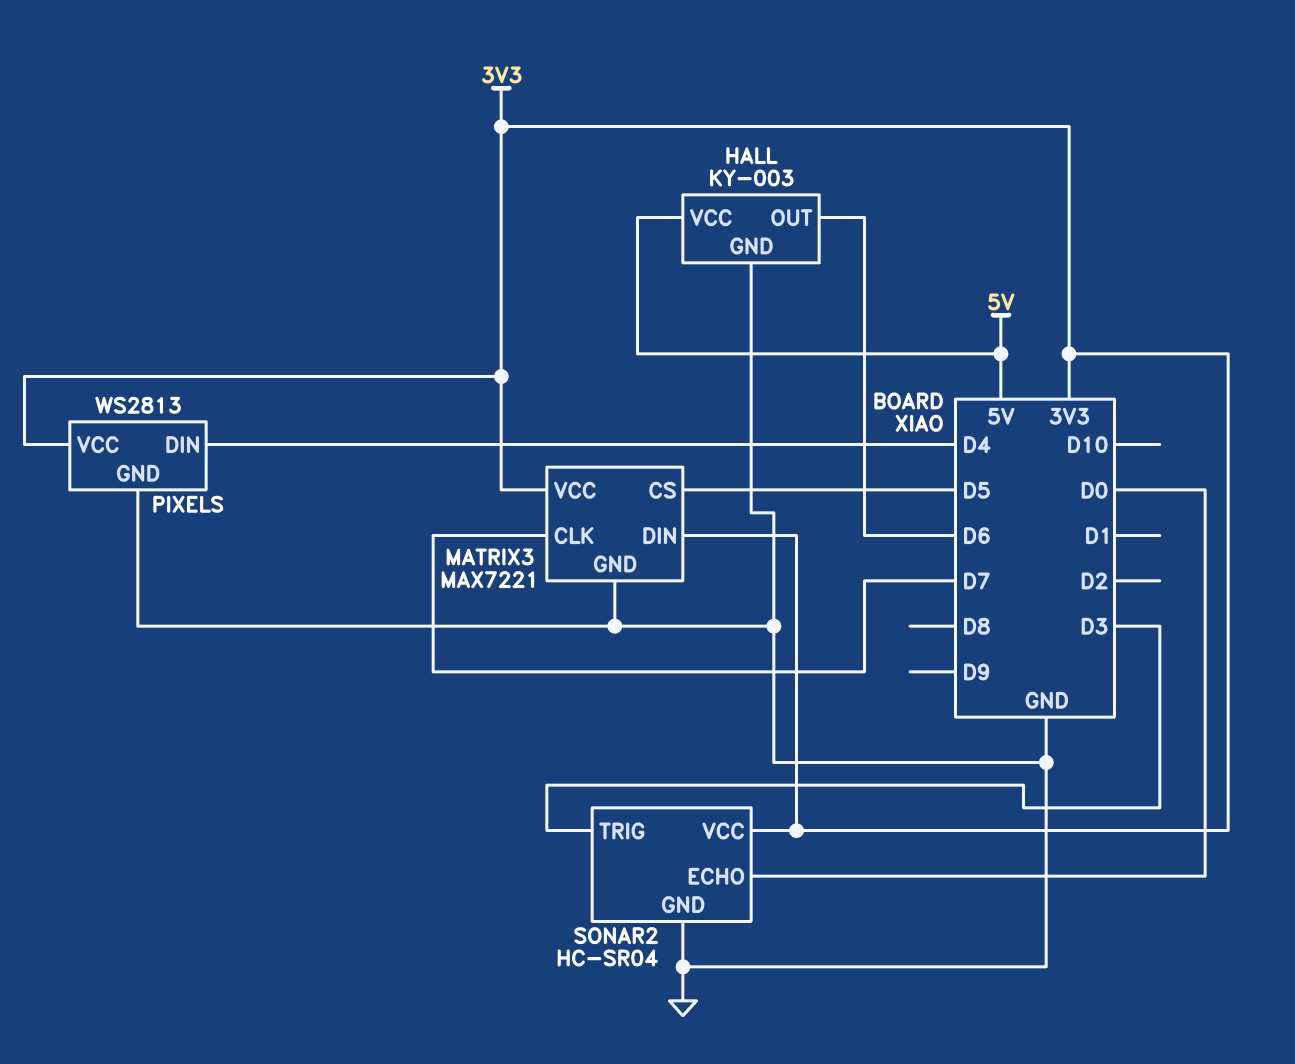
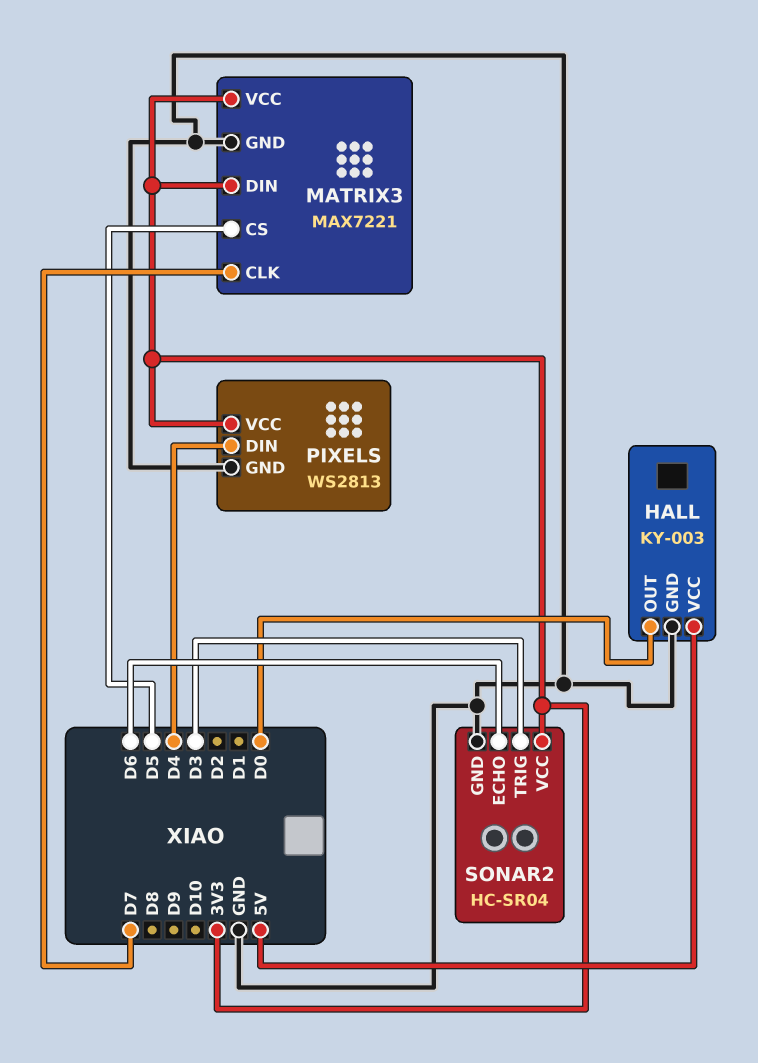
HALL pin OUT: D6 -> D0
SONAR2 pin ECHO: D0 -> D6

